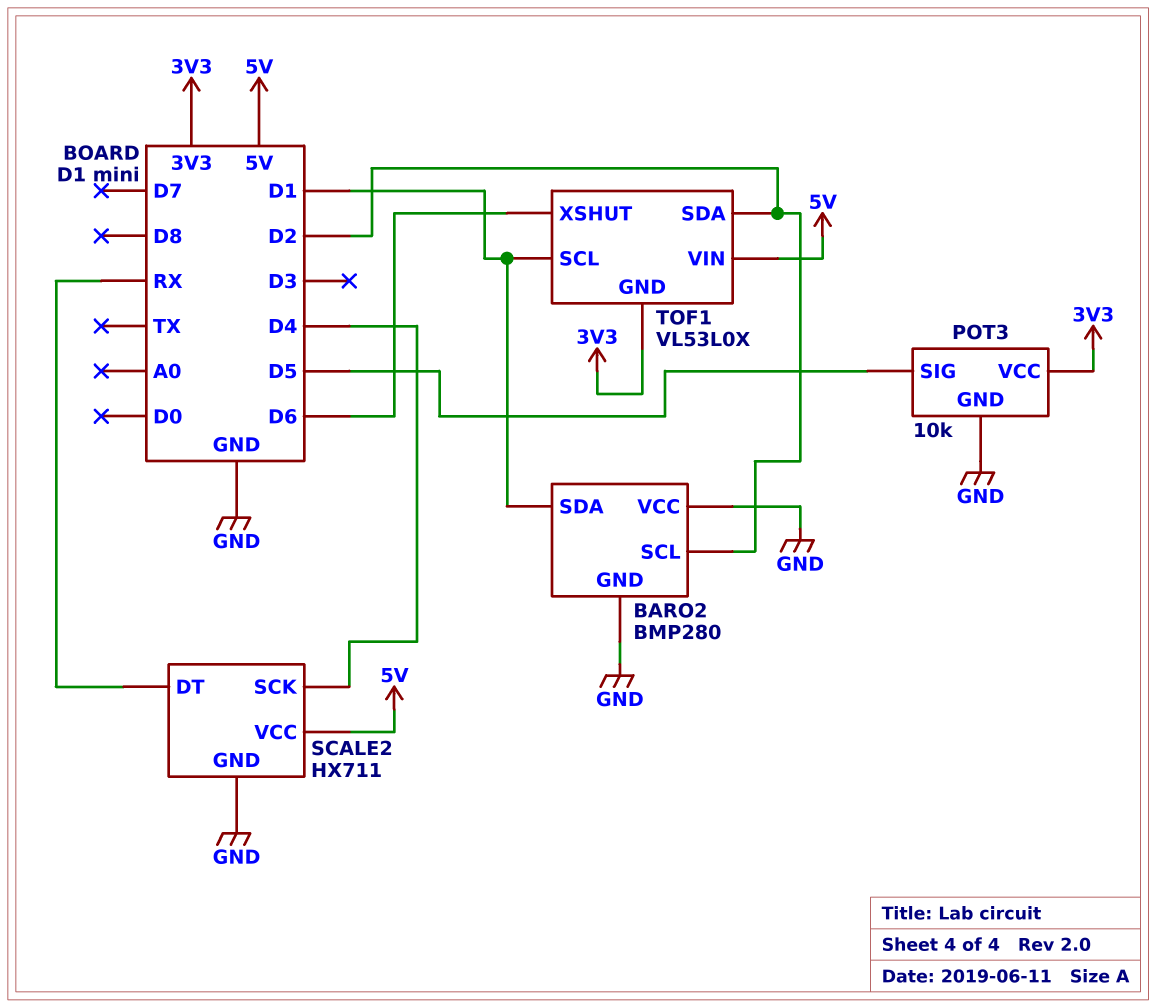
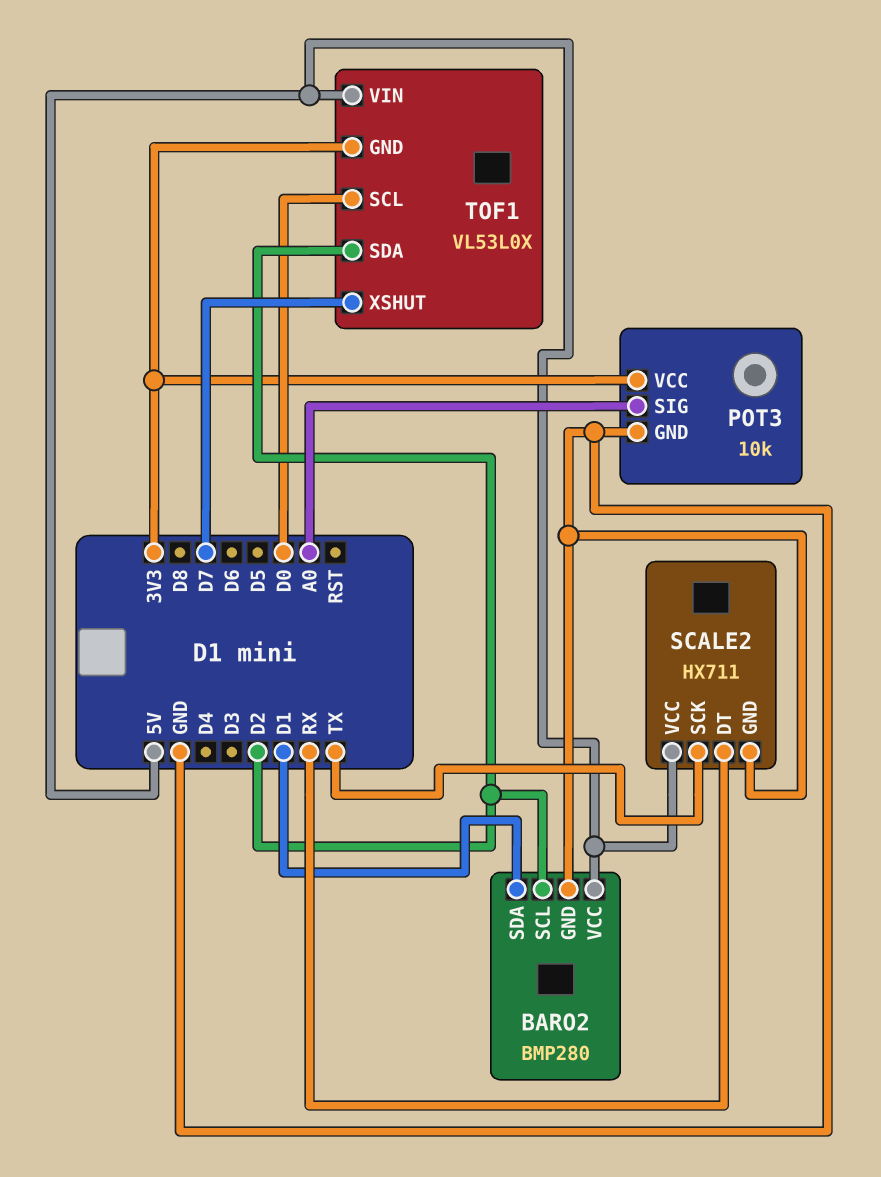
BARO2 pin VCC: GND -> 5V
POT3 pin SIG: D5 -> A0
SCALE2 pin SCK: D4 -> TX
TOF1 pin SCL: D1 -> D0
TOF1 pin XSHUT: D6 -> D7

